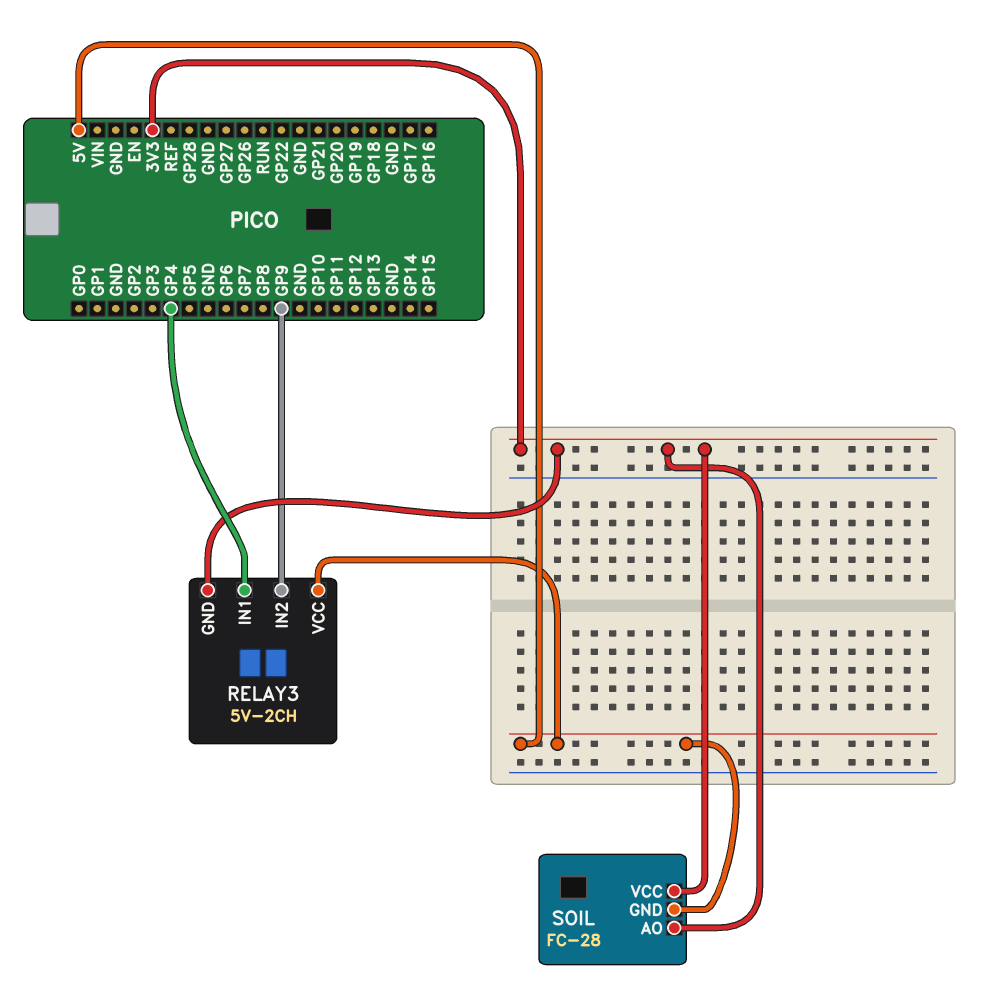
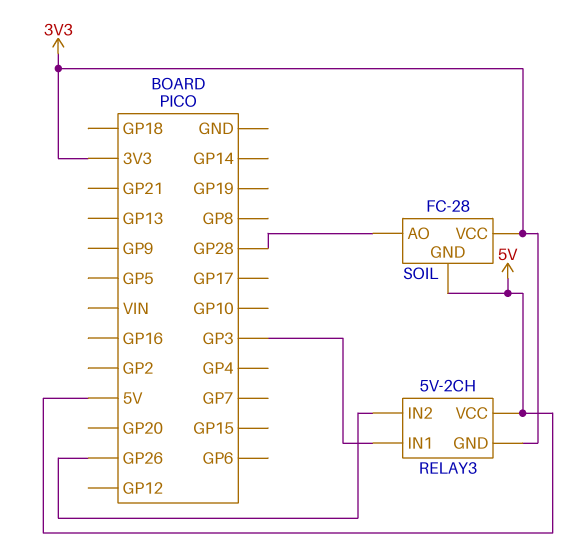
RELAY3 pin IN1: GP4 -> GP3
RELAY3 pin IN2: GP9 -> GP26
SOIL pin AO: 3V3 -> GP28

